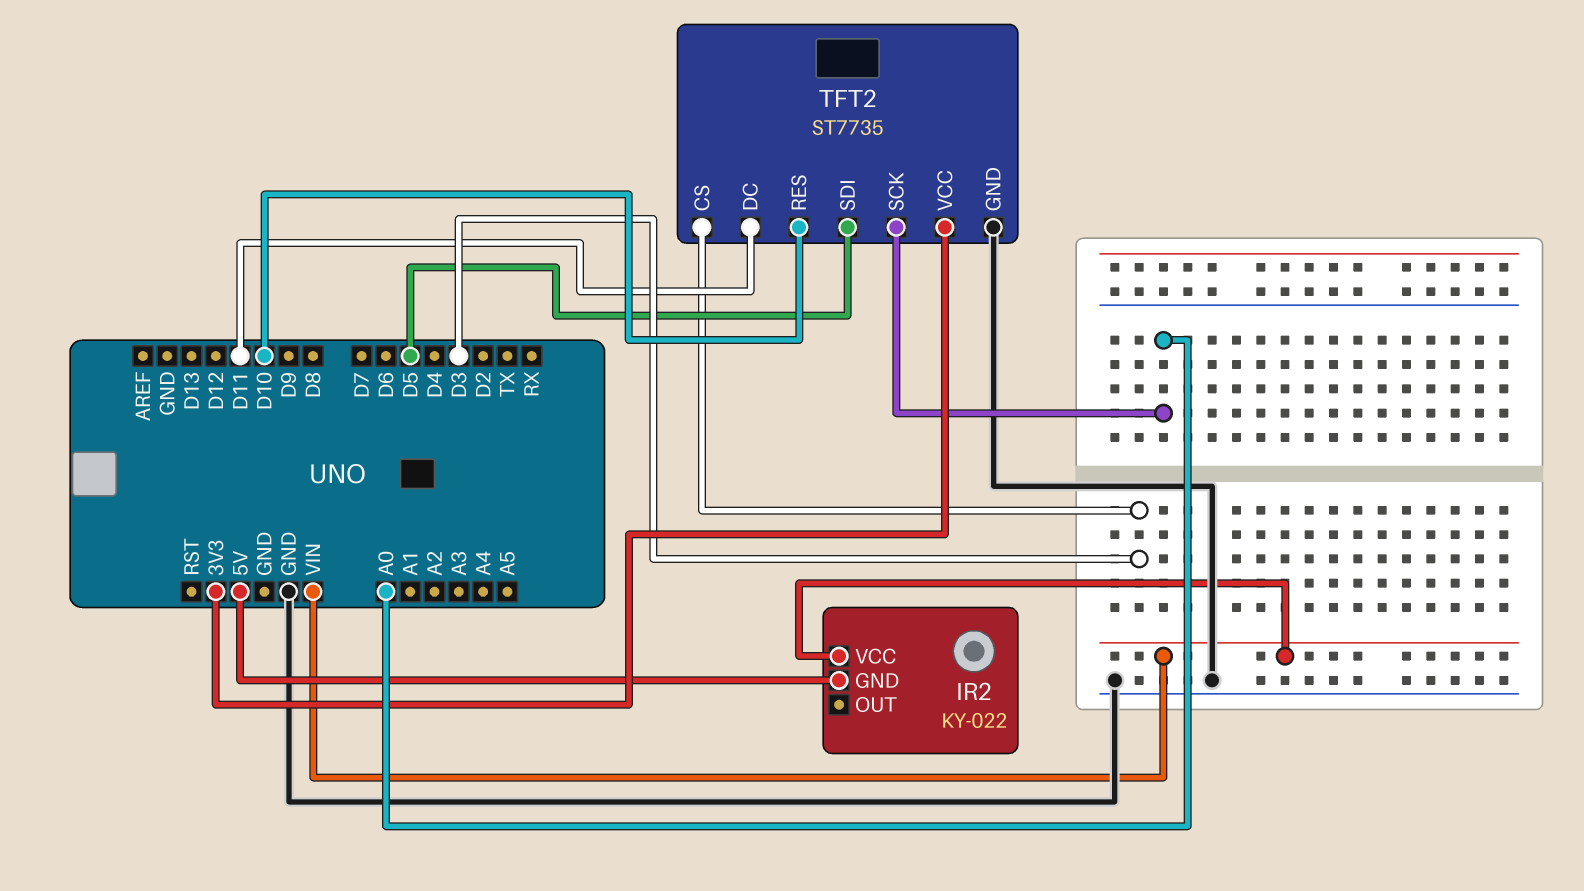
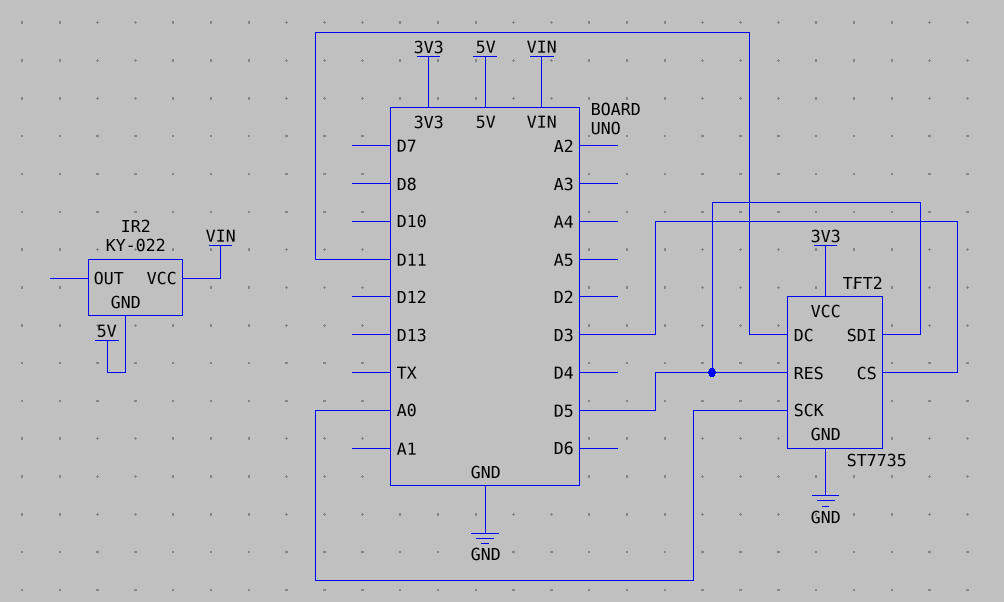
TFT2 pin RES: D10 -> D5

